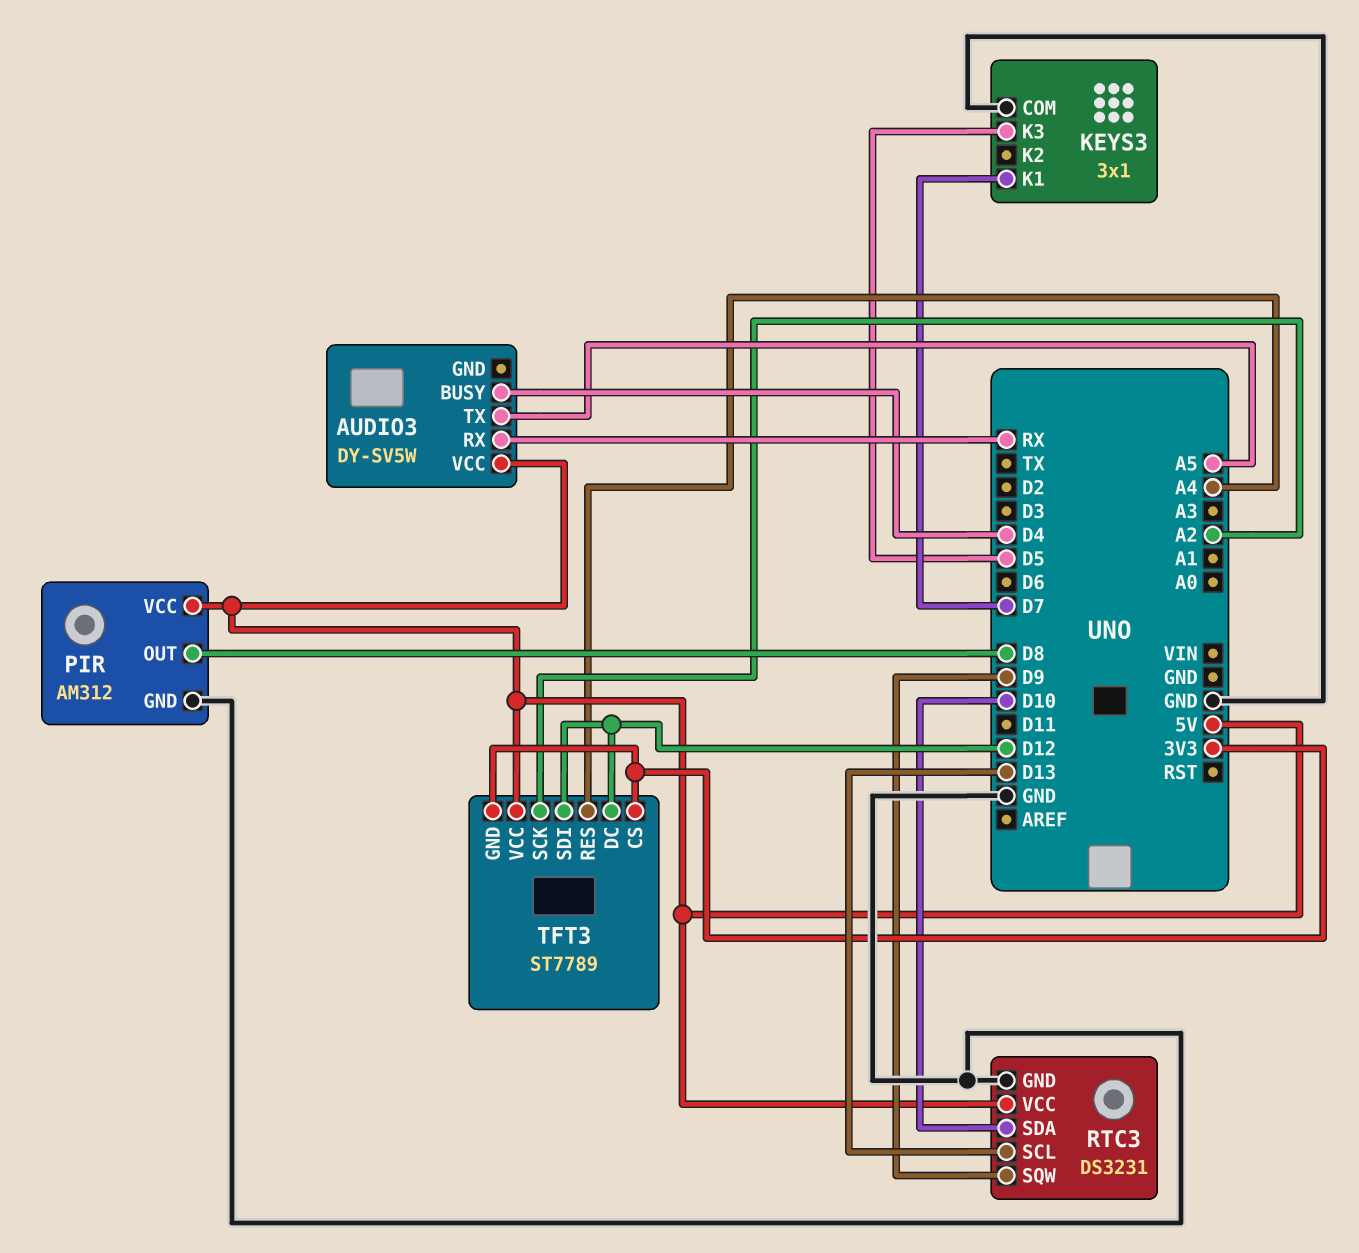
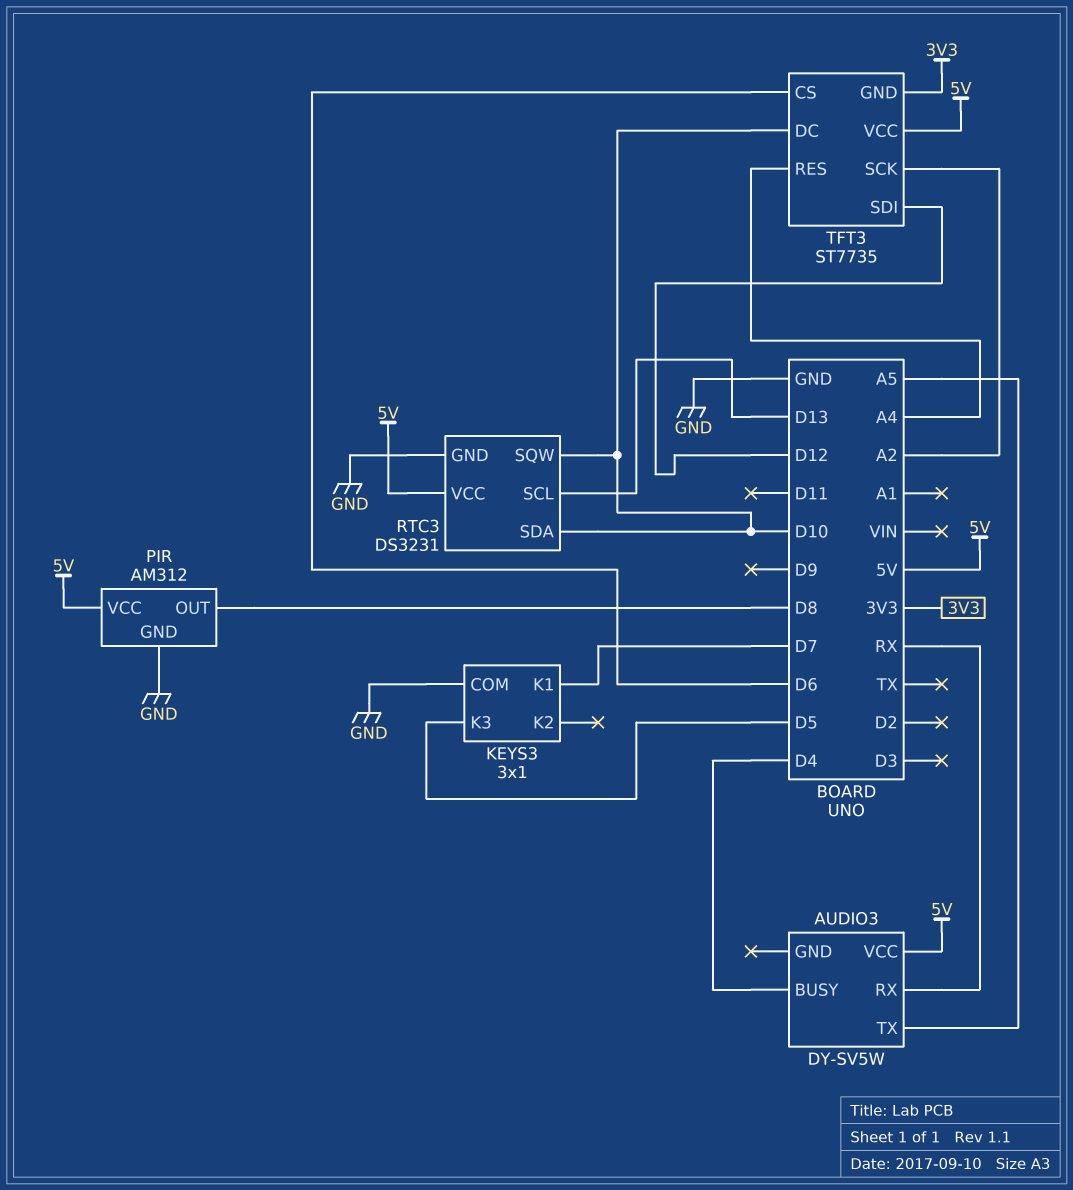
RTC3 pin SQW: D9 -> D10
TFT3: ST7789 -> ST7735
TFT3 pin CS: 3V3 -> D6
TFT3 pin DC: D12 -> D10

